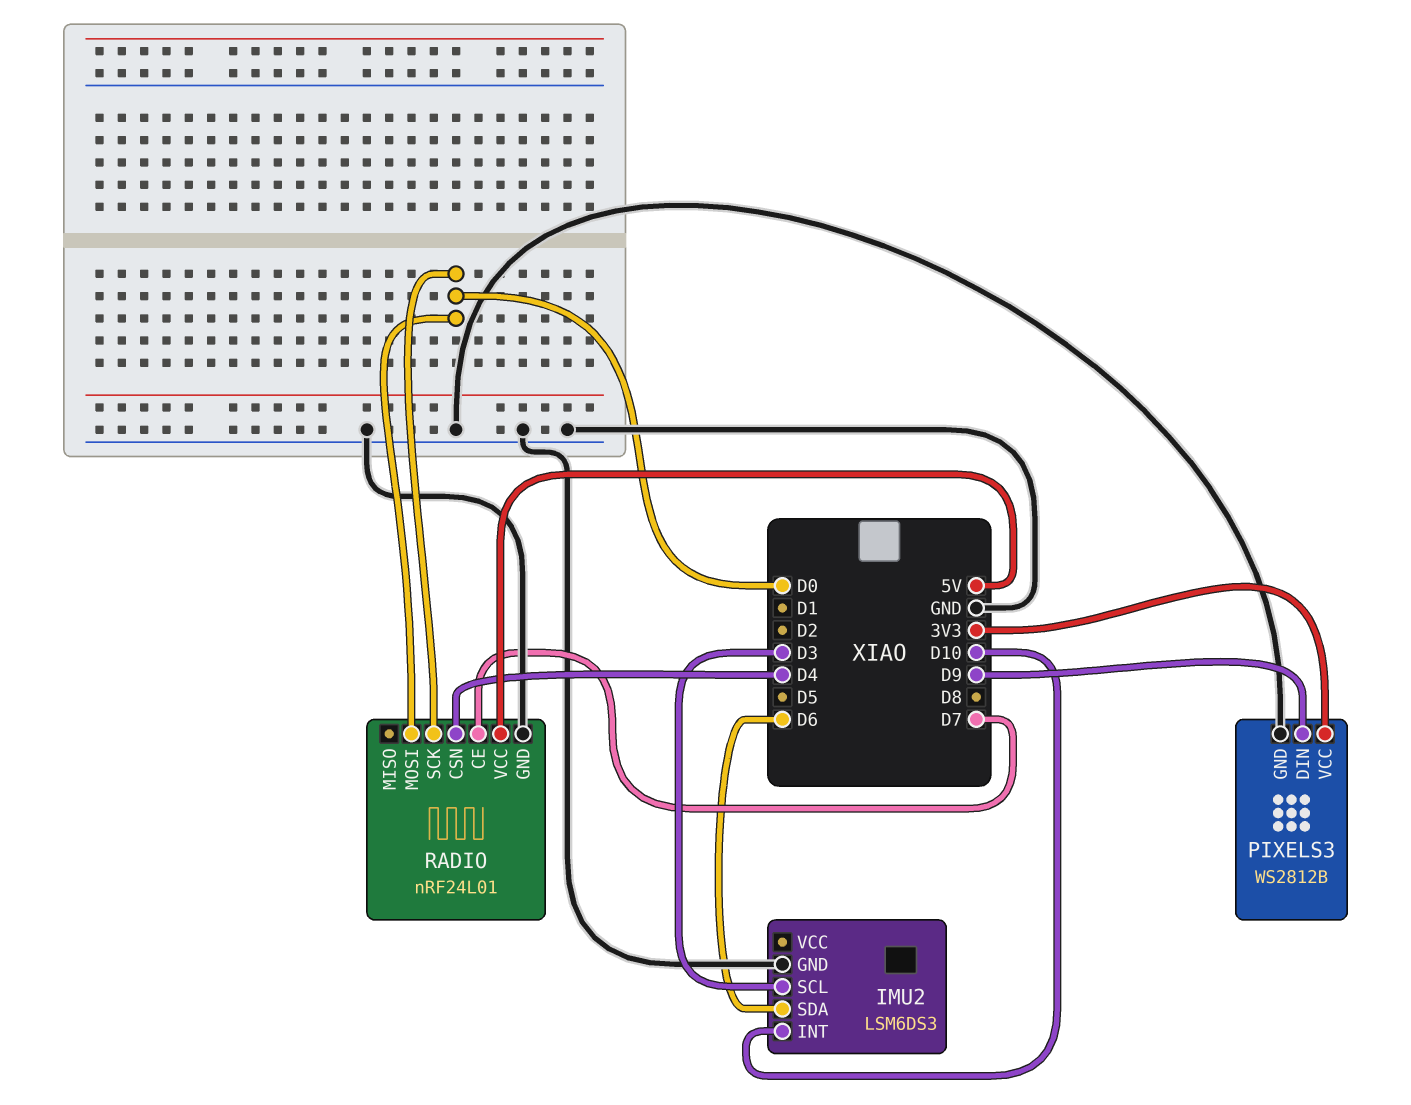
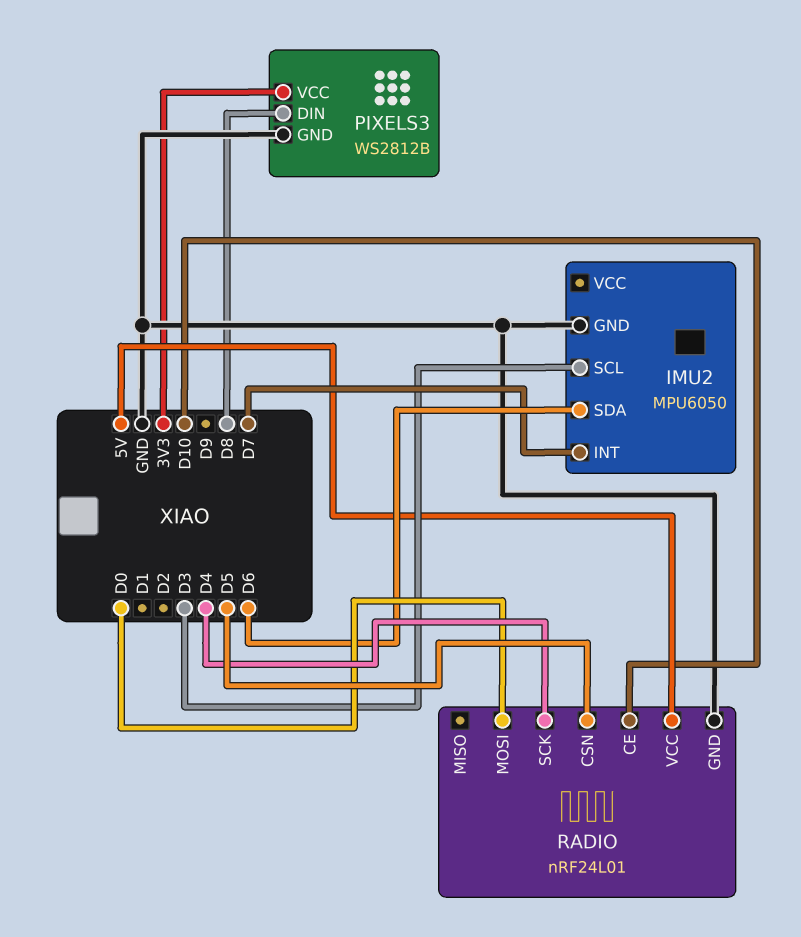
IMU2: LSM6DS3 -> MPU6050
IMU2 pin INT: D10 -> D7
PIXELS3 pin DIN: D9 -> D8
RADIO pin CE: D7 -> D10
RADIO pin CSN: D4 -> D5
RADIO pin SCK: D0 -> D4

